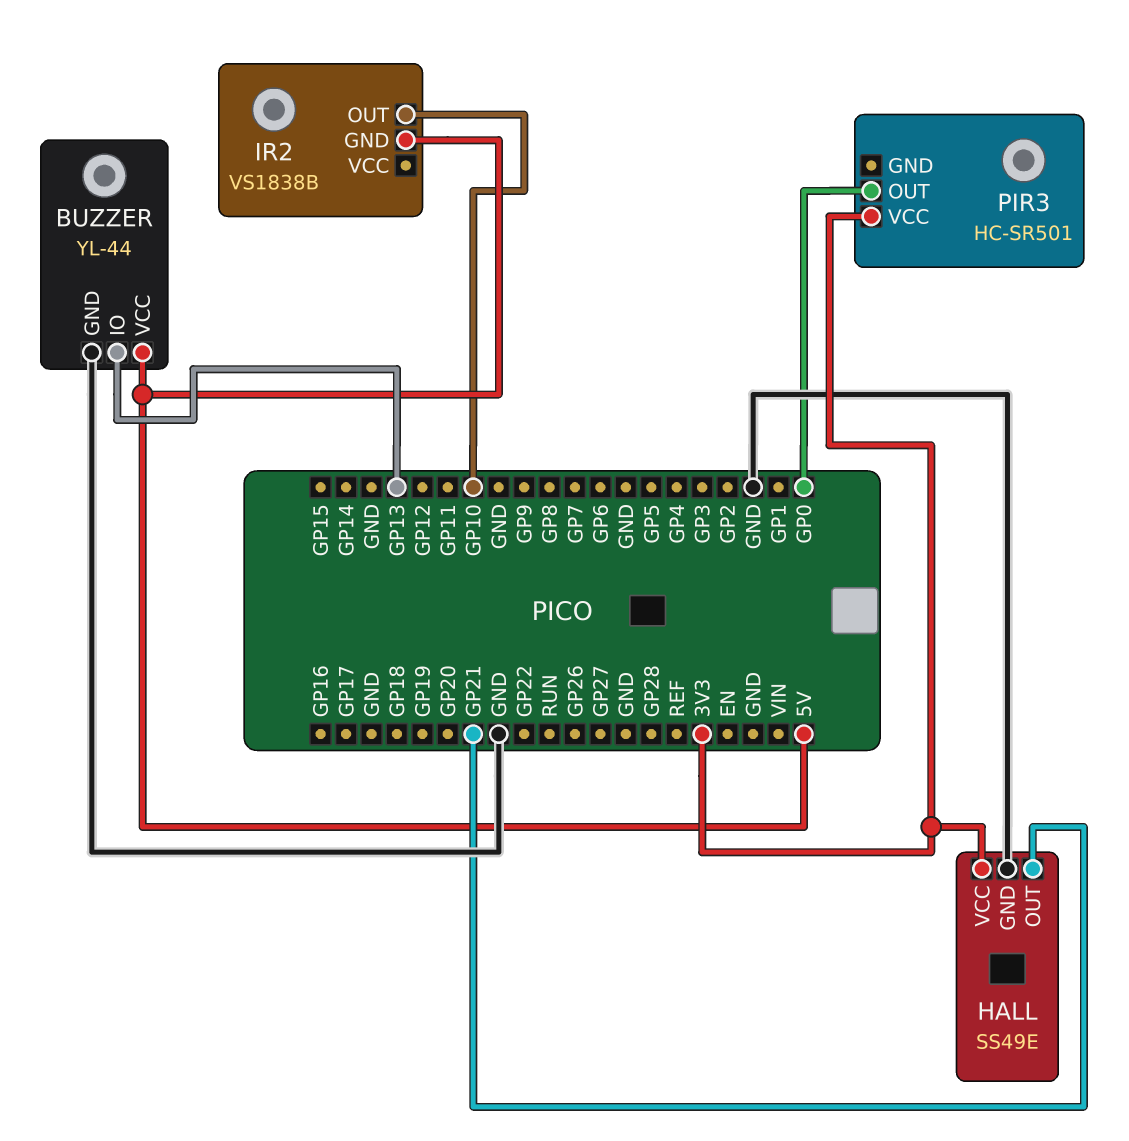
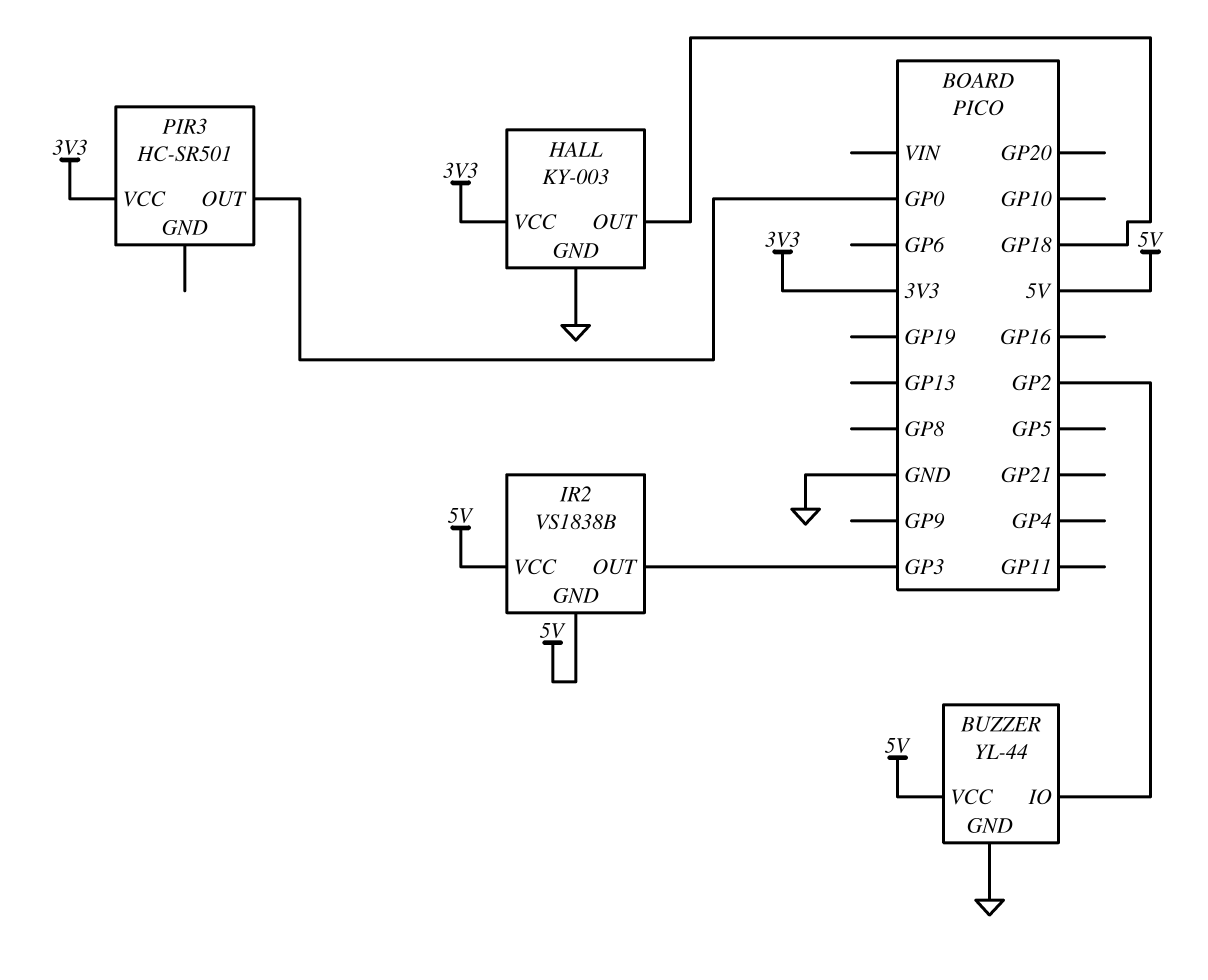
BUZZER pin IO: GP13 -> GP2
HALL: SS49E -> KY-003
HALL pin OUT: GP21 -> GP18
IR2 pin OUT: GP10 -> GP3
IR2 pin VCC: none -> 5V

